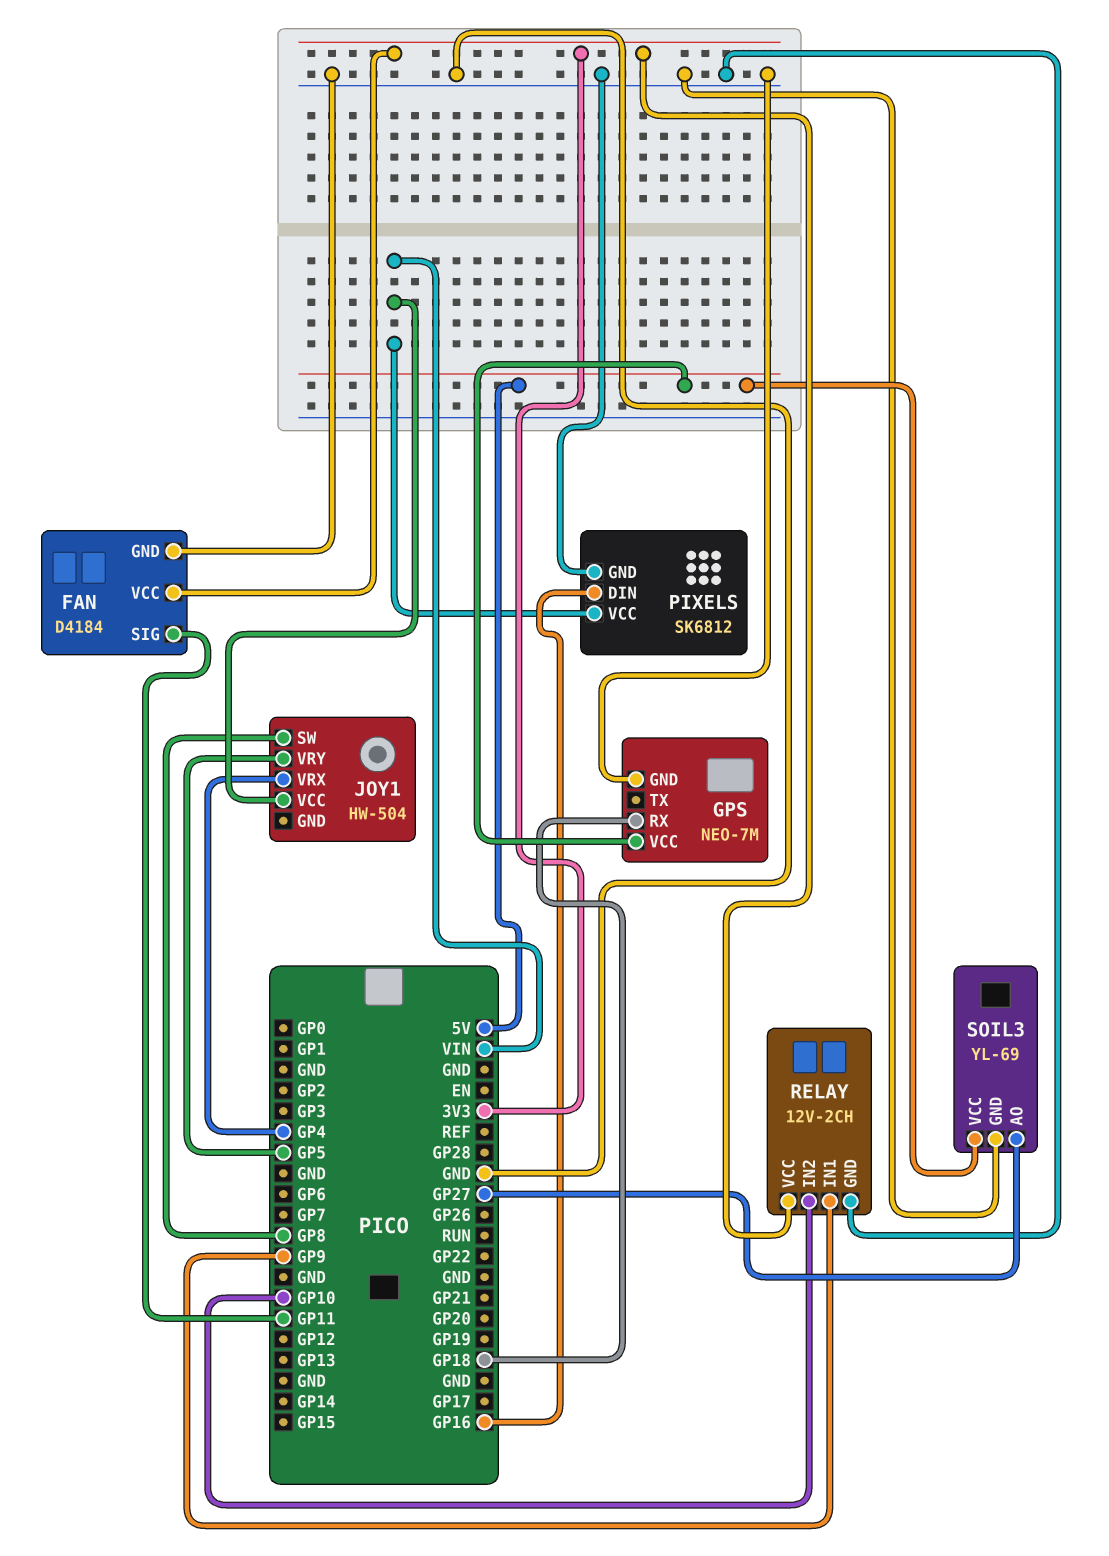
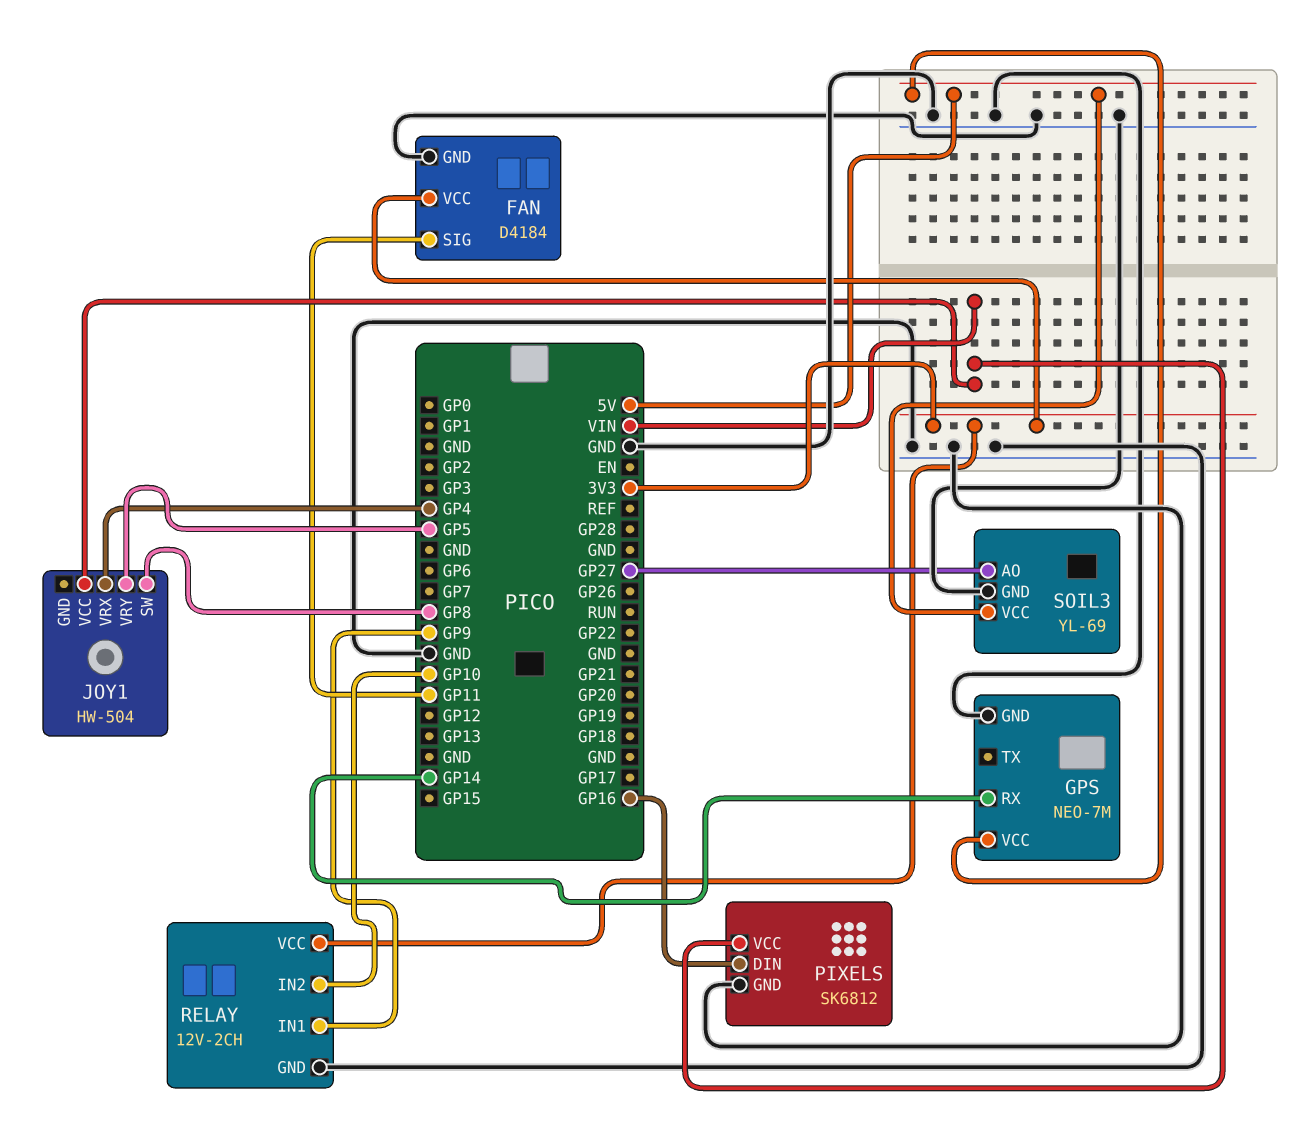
GPS pin RX: GP18 -> GP14

